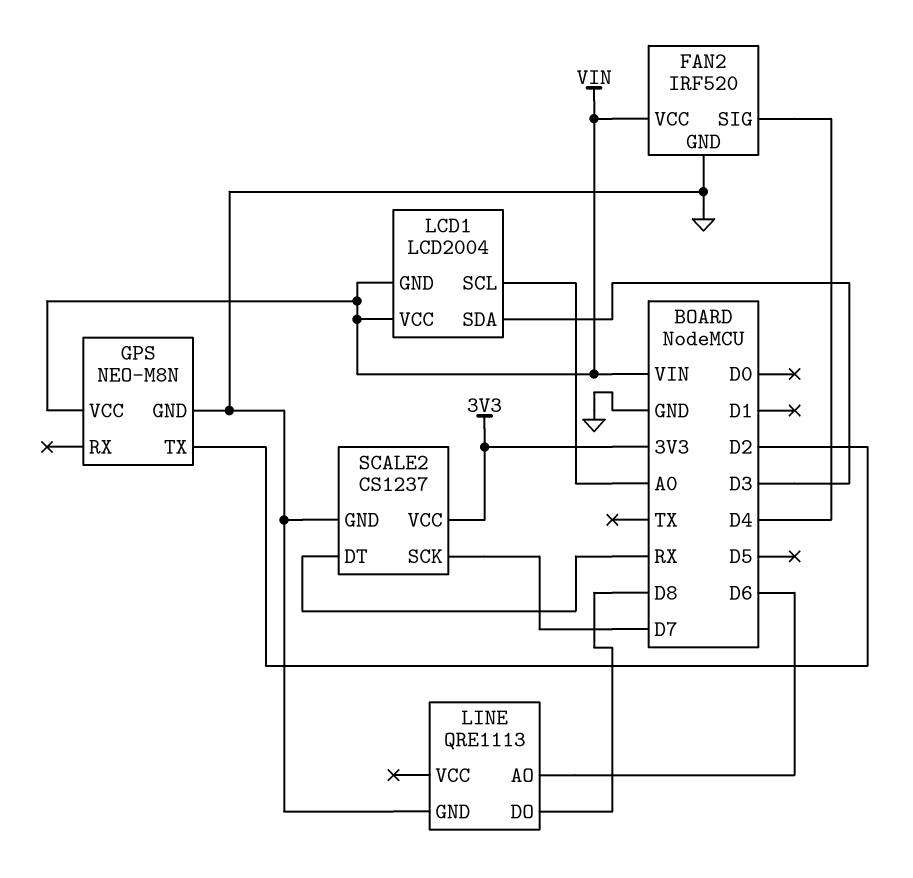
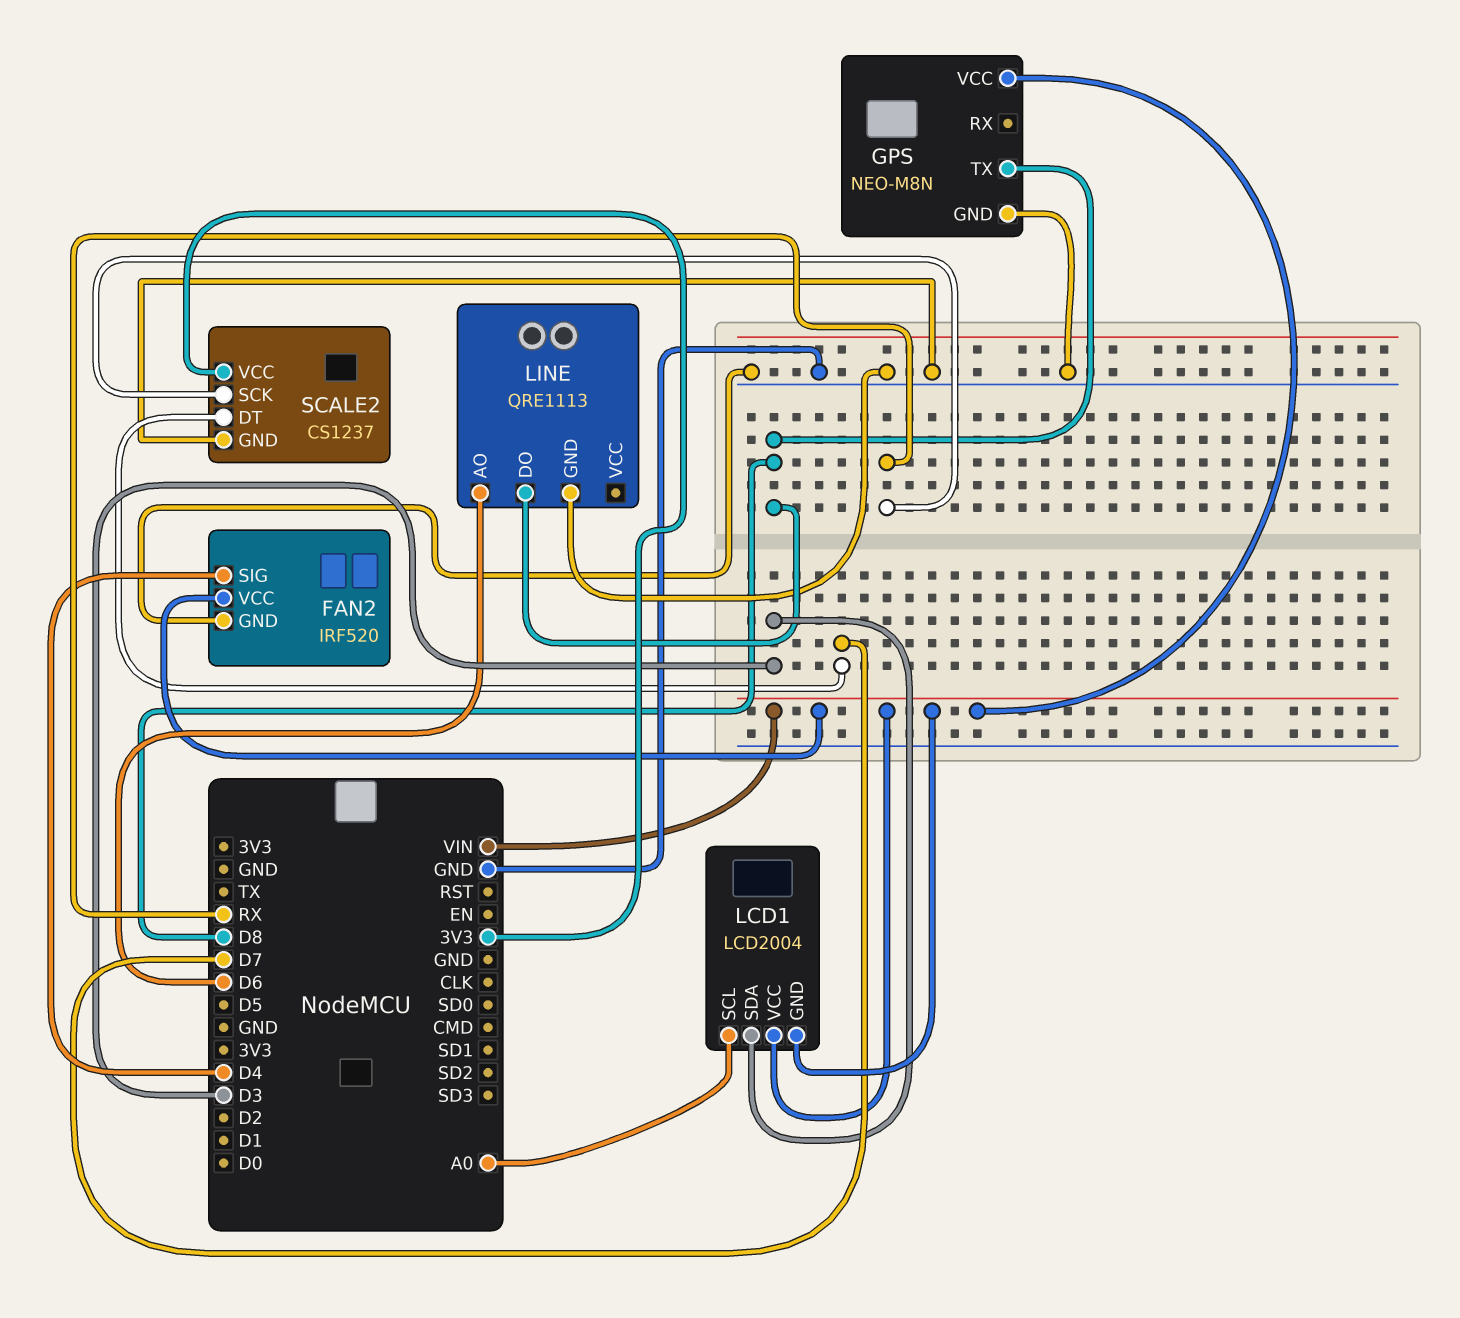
GPS pin TX: D2 -> D8
SCALE2 pin DT: RX -> D7
SCALE2 pin SCK: D7 -> RX

